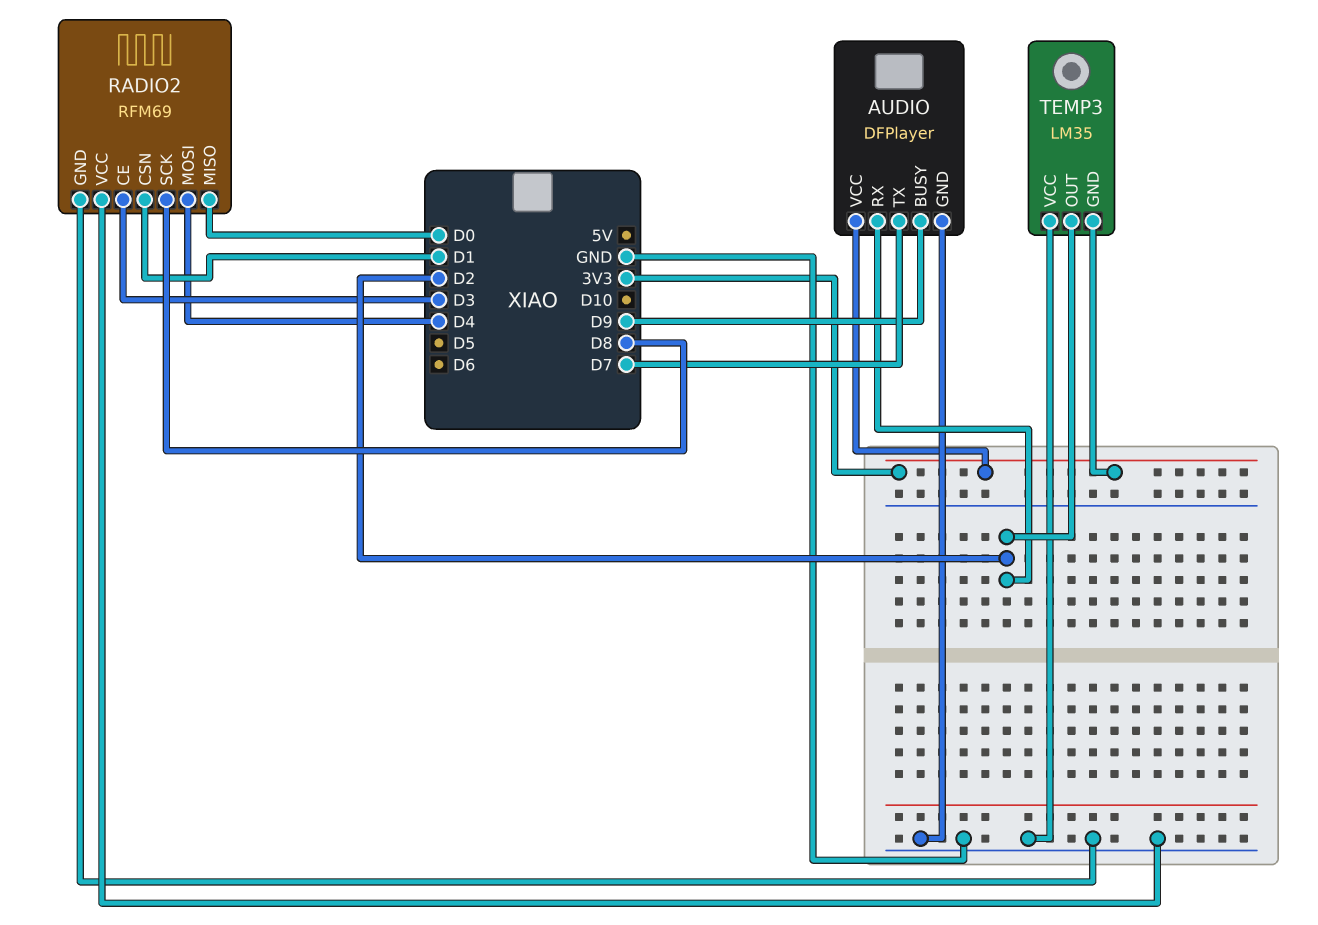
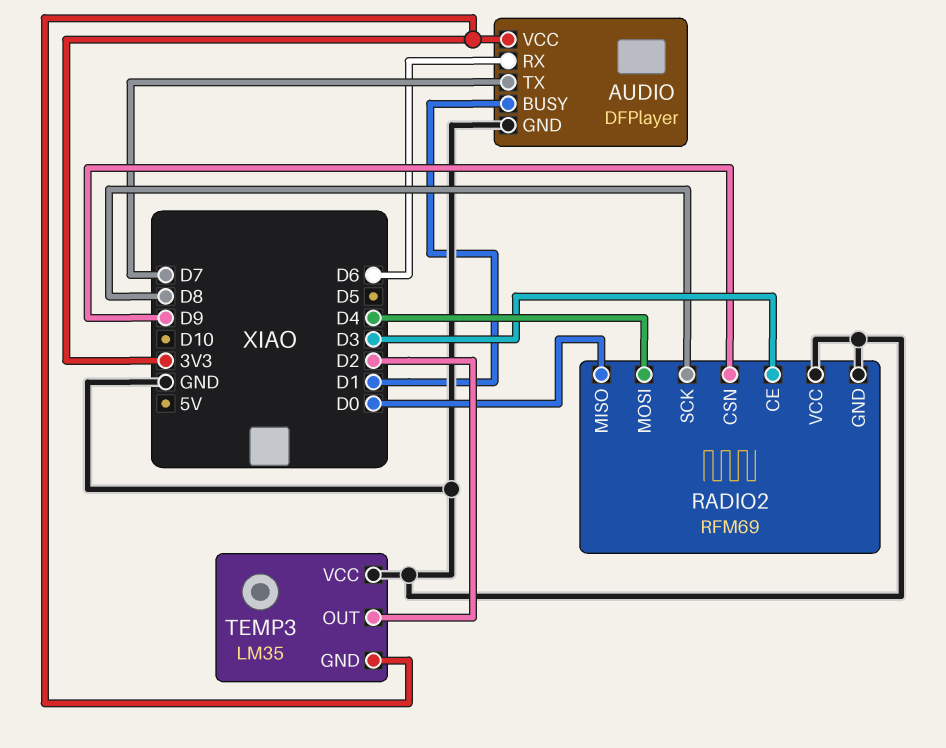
AUDIO pin BUSY: D9 -> D1
AUDIO pin RX: D2 -> D6
RADIO2 pin CSN: D1 -> D9

